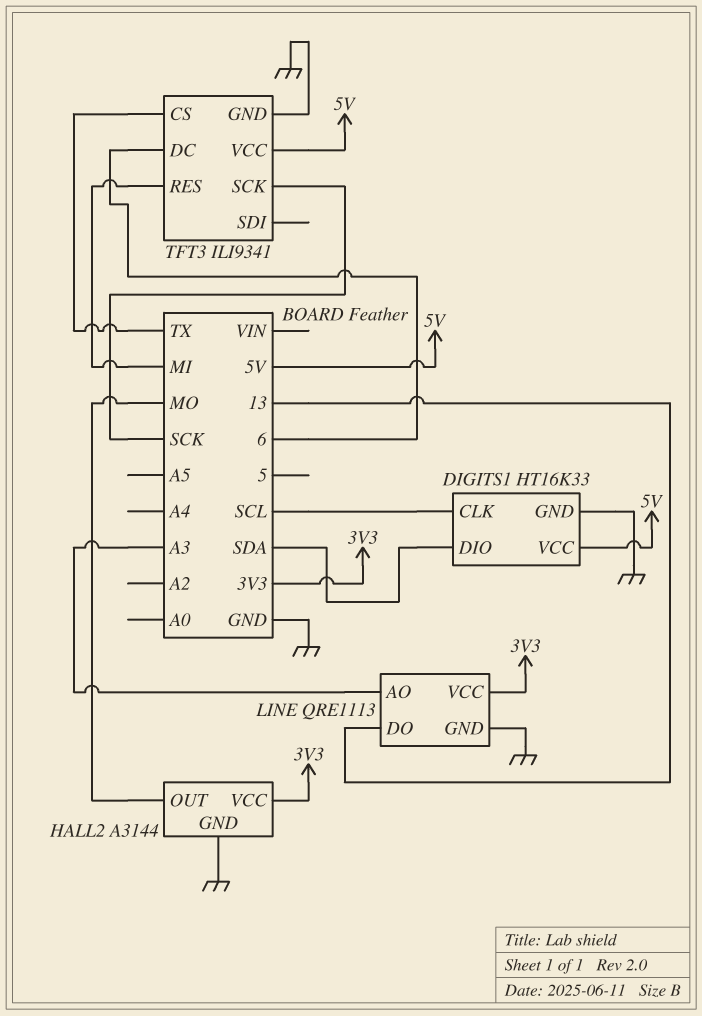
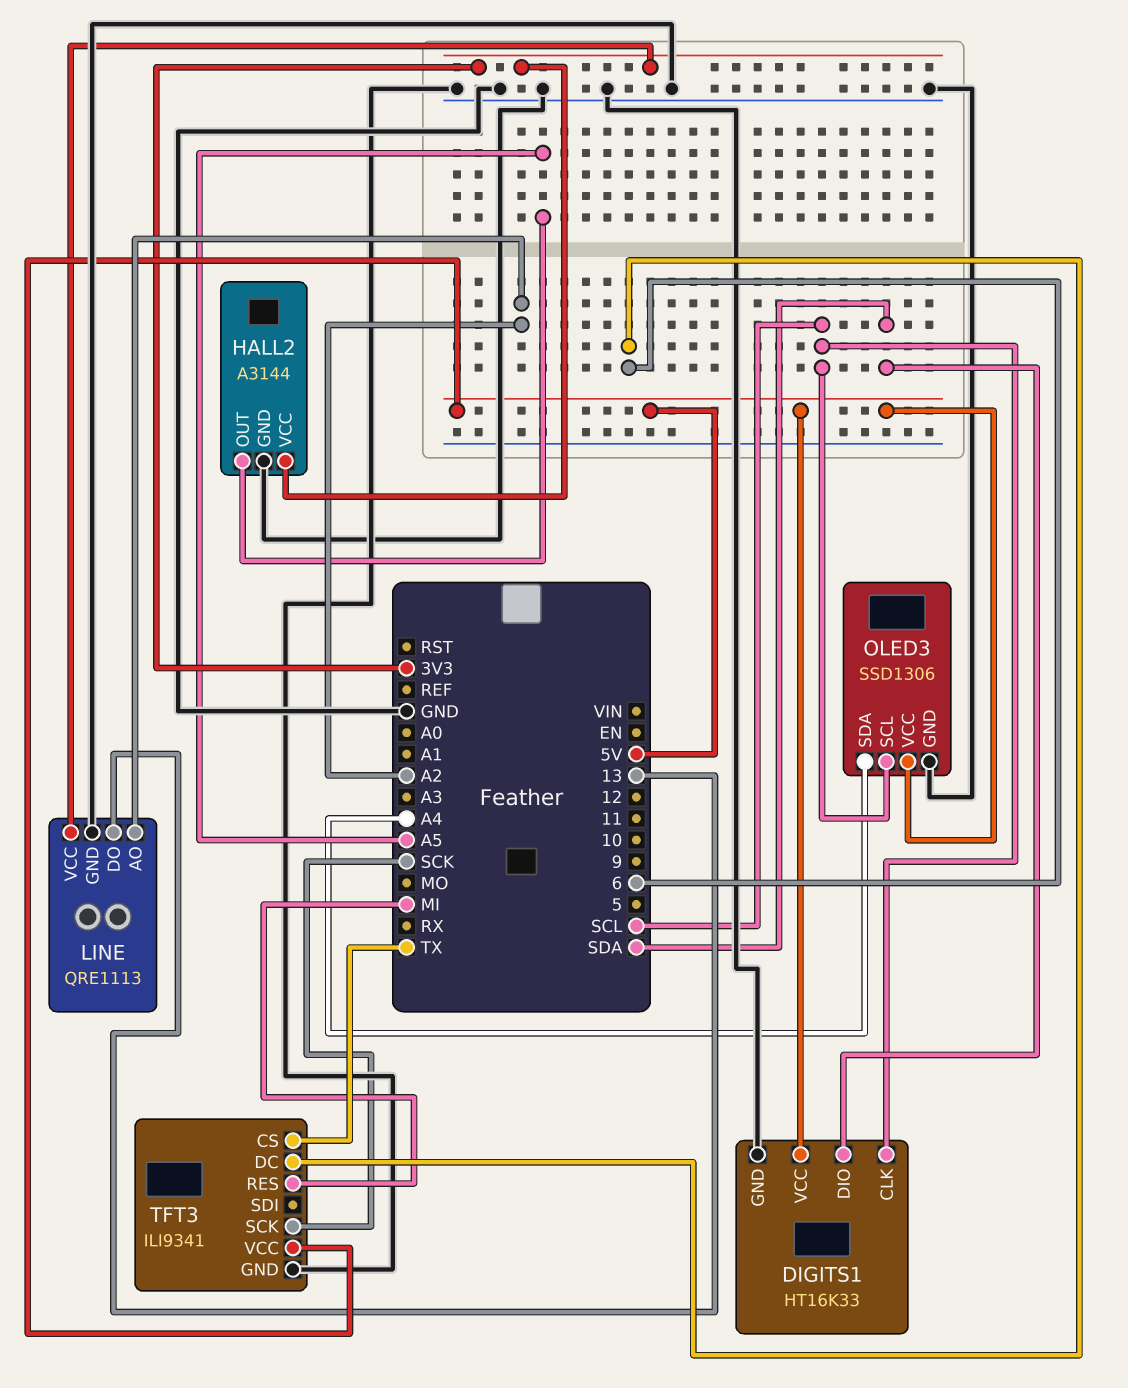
HALL2 pin OUT: MO -> A5
LINE pin AO: A3 -> A2
OLED3: none -> SSD1306
OLED3 pin GND: none -> GND
OLED3 pin SCL: none -> SCL
OLED3 pin SDA: none -> A4
OLED3 pin VCC: none -> 5V

